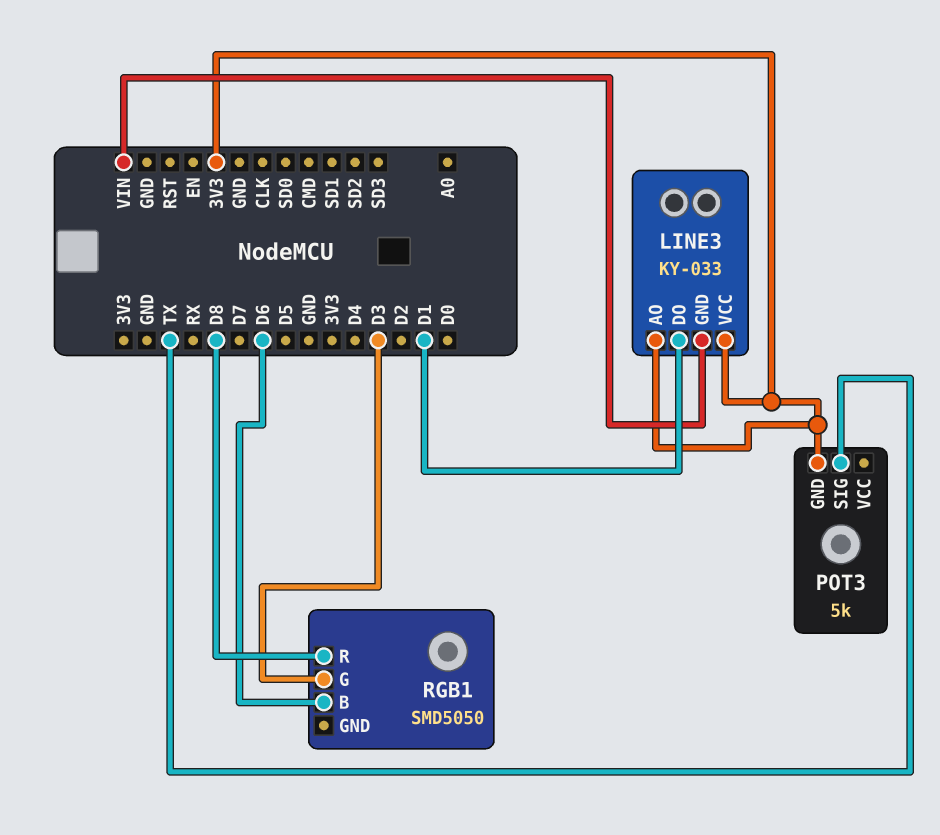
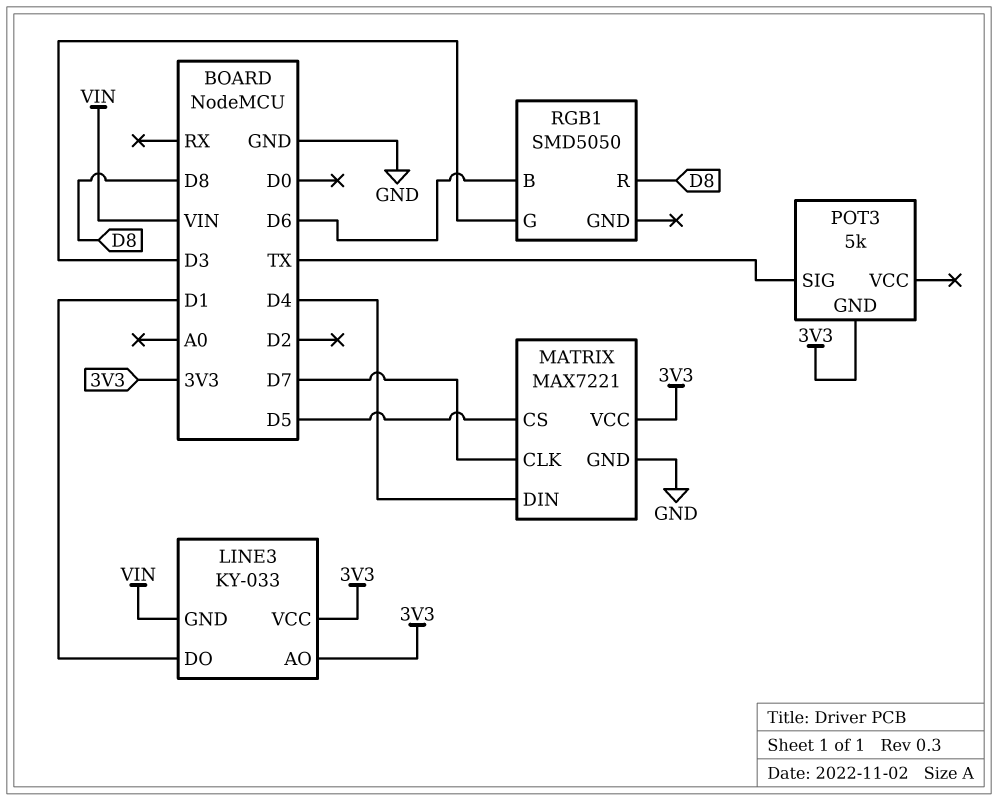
MATRIX: none -> MAX7221
MATRIX pin CLK: none -> D7
MATRIX pin CS: none -> D5
MATRIX pin DIN: none -> D4
MATRIX pin GND: none -> GND
MATRIX pin VCC: none -> 3V3

